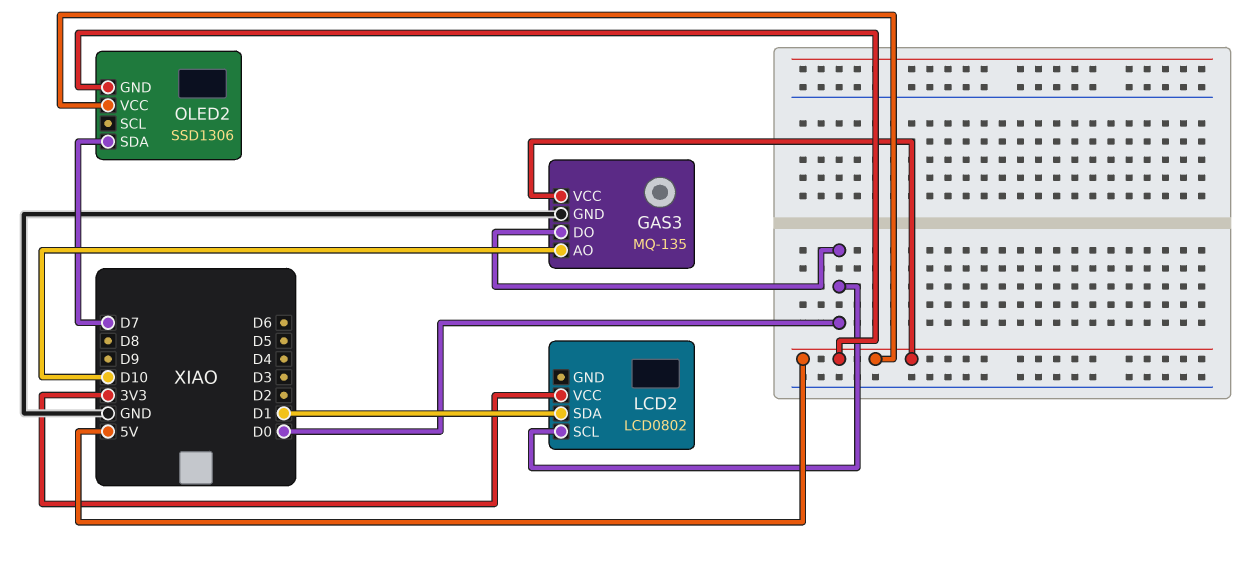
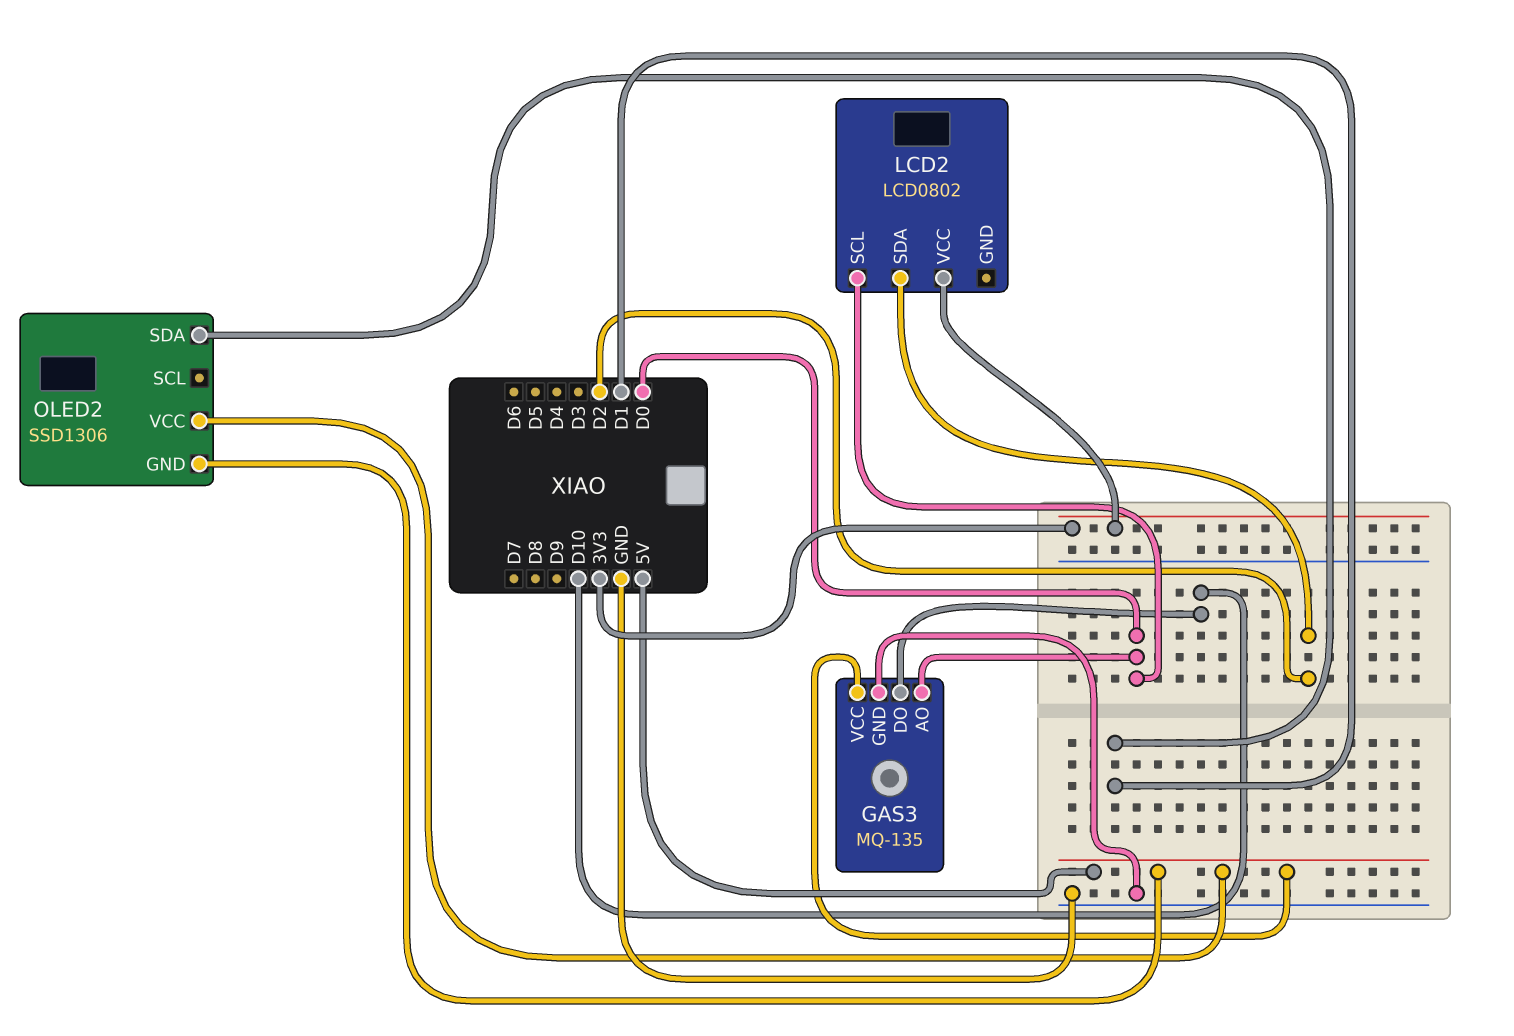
GAS3 pin AO: D10 -> D0
GAS3 pin DO: D0 -> D10
LCD2 pin SDA: D1 -> D2
OLED2 pin SDA: D7 -> D1

